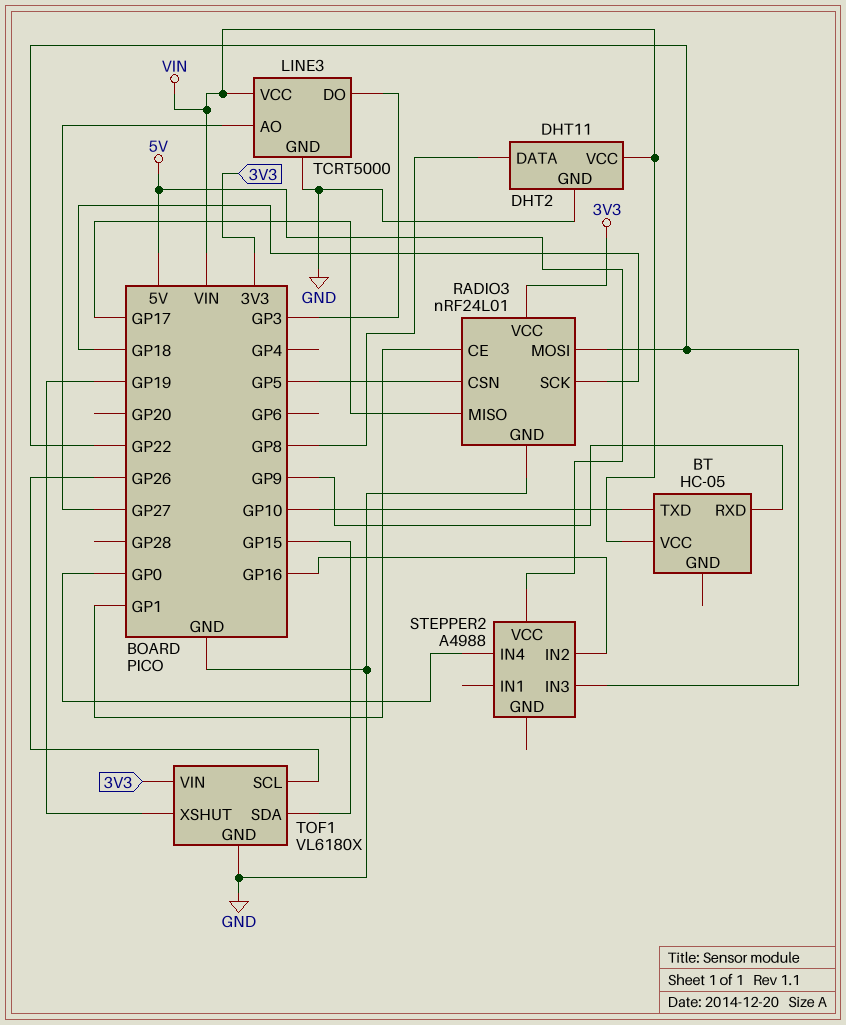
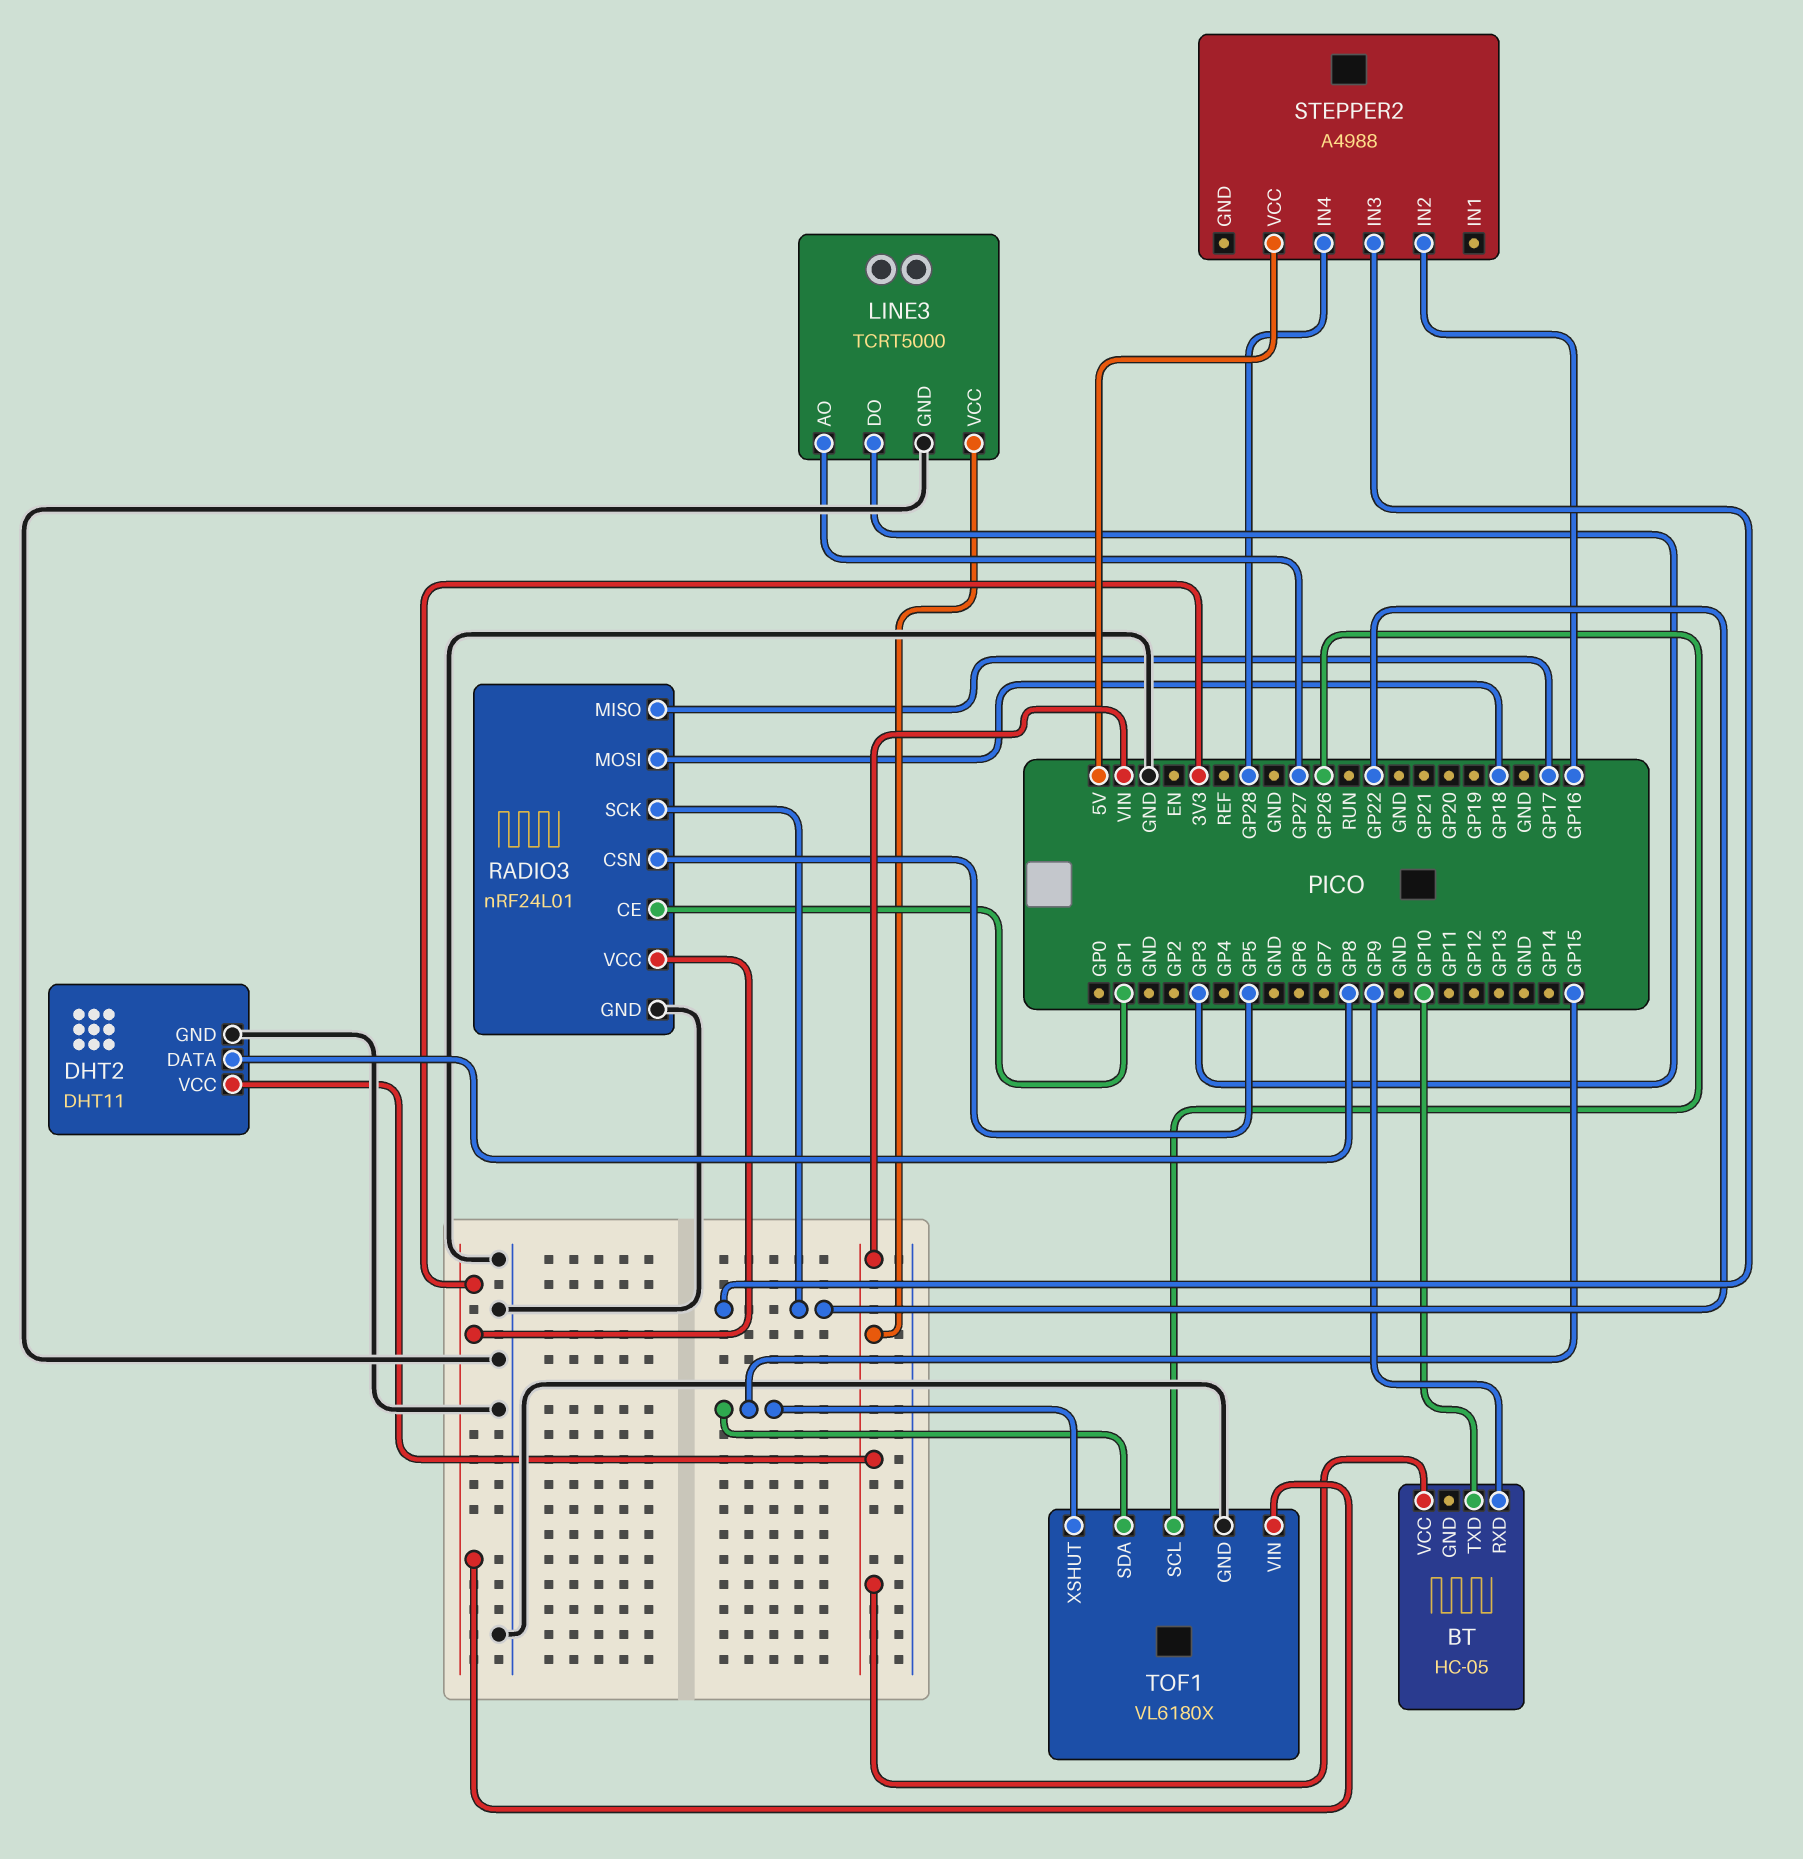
RADIO3 pin MOSI: GP22 -> GP18
RADIO3 pin SCK: GP18 -> GP22
STEPPER2 pin IN4: GP0 -> GP28
TOF1 pin XSHUT: GP19 -> GP15

